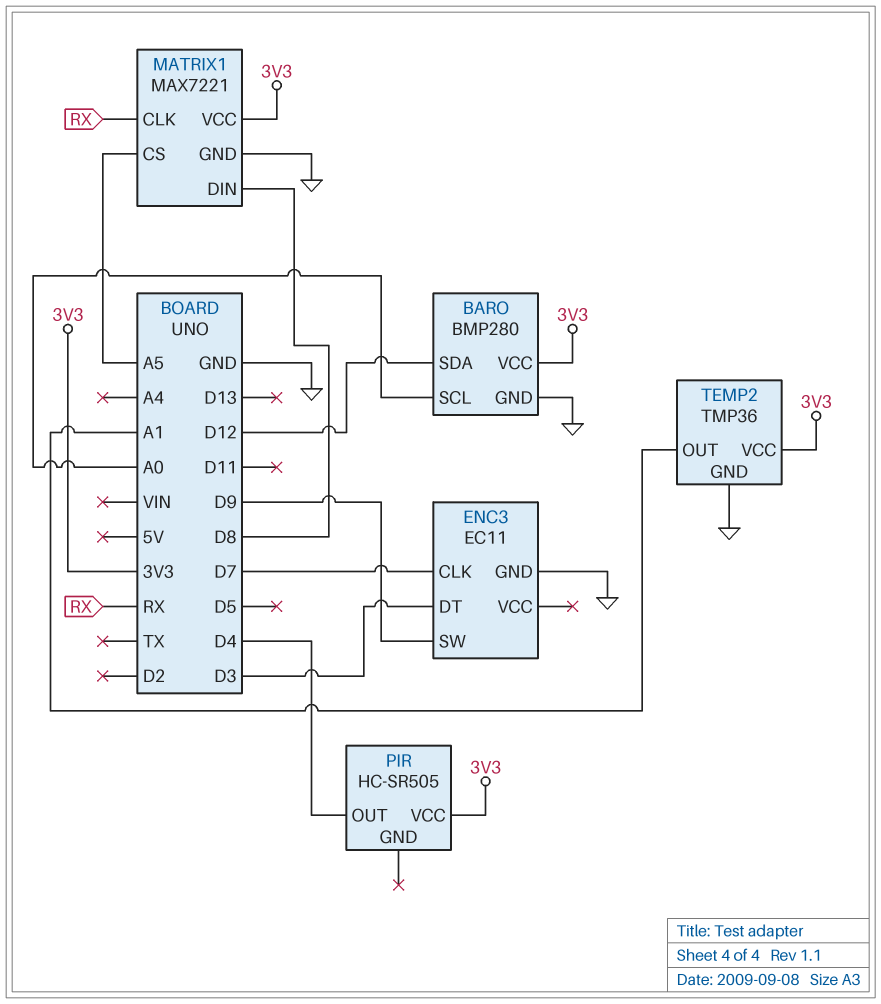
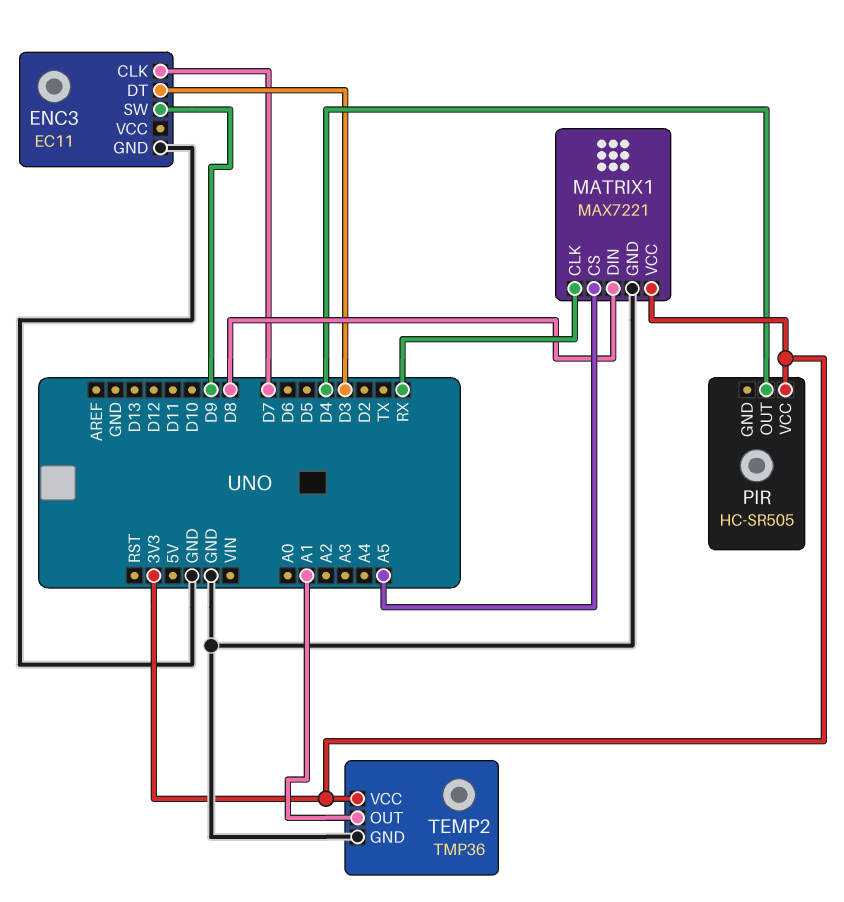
BARO: BMP280 -> none
BARO pin GND: GND -> none
BARO pin SCL: A0 -> none
BARO pin SDA: D12 -> none
BARO pin VCC: 3V3 -> none

